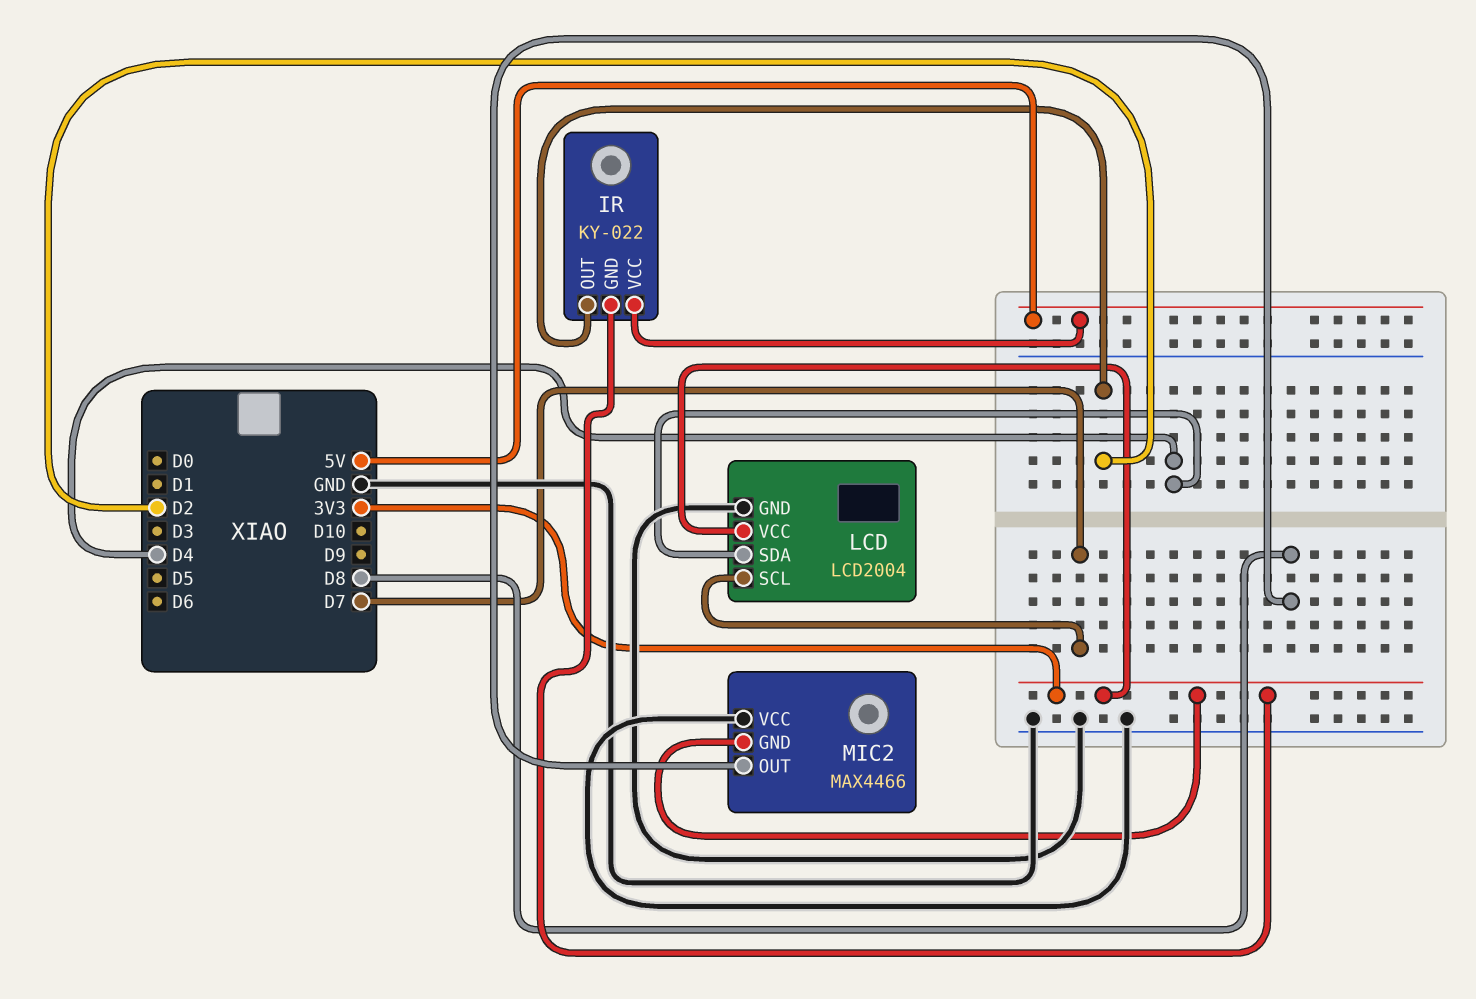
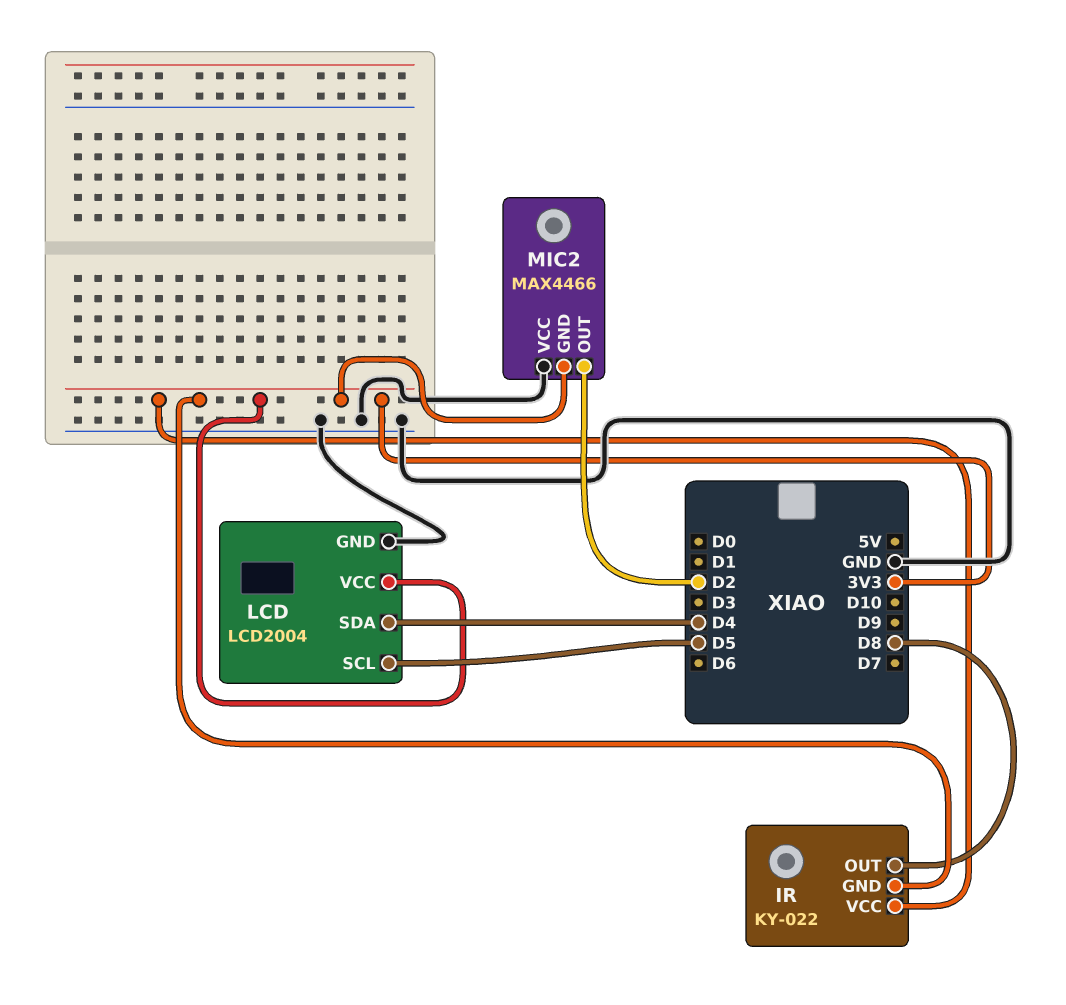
IR pin OUT: D2 -> D8
IR pin VCC: 5V -> 3V3
LCD pin SCL: D7 -> D5
MIC2 pin OUT: D8 -> D2

